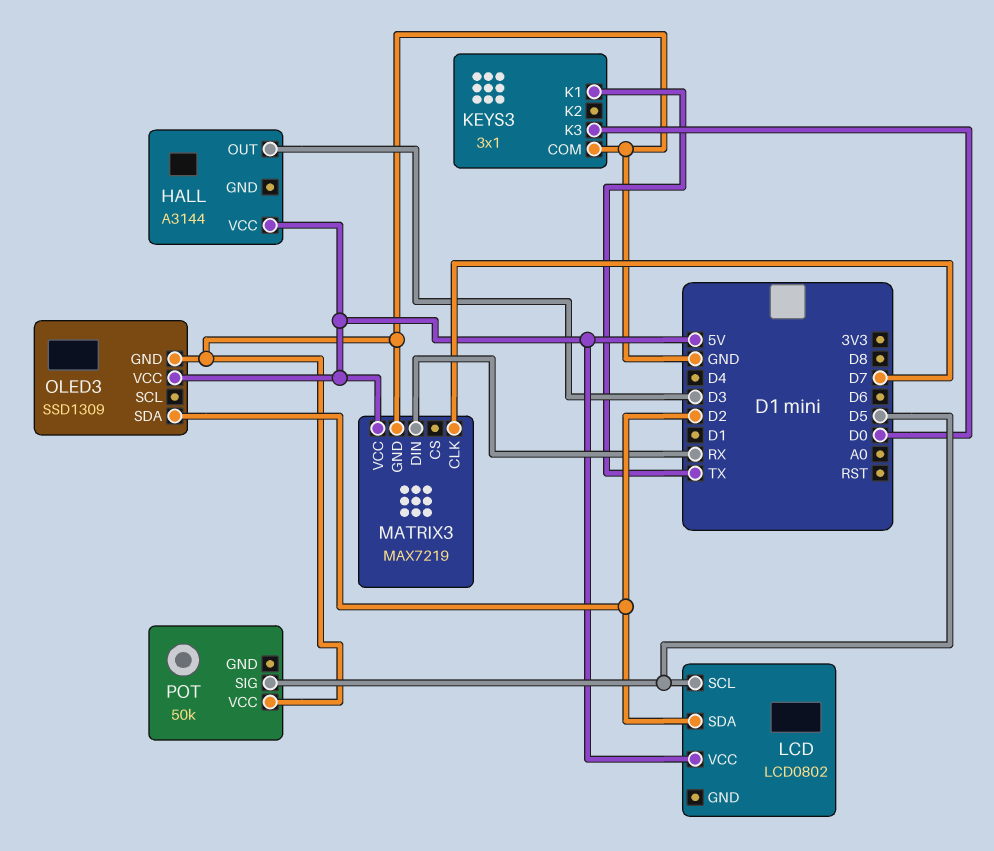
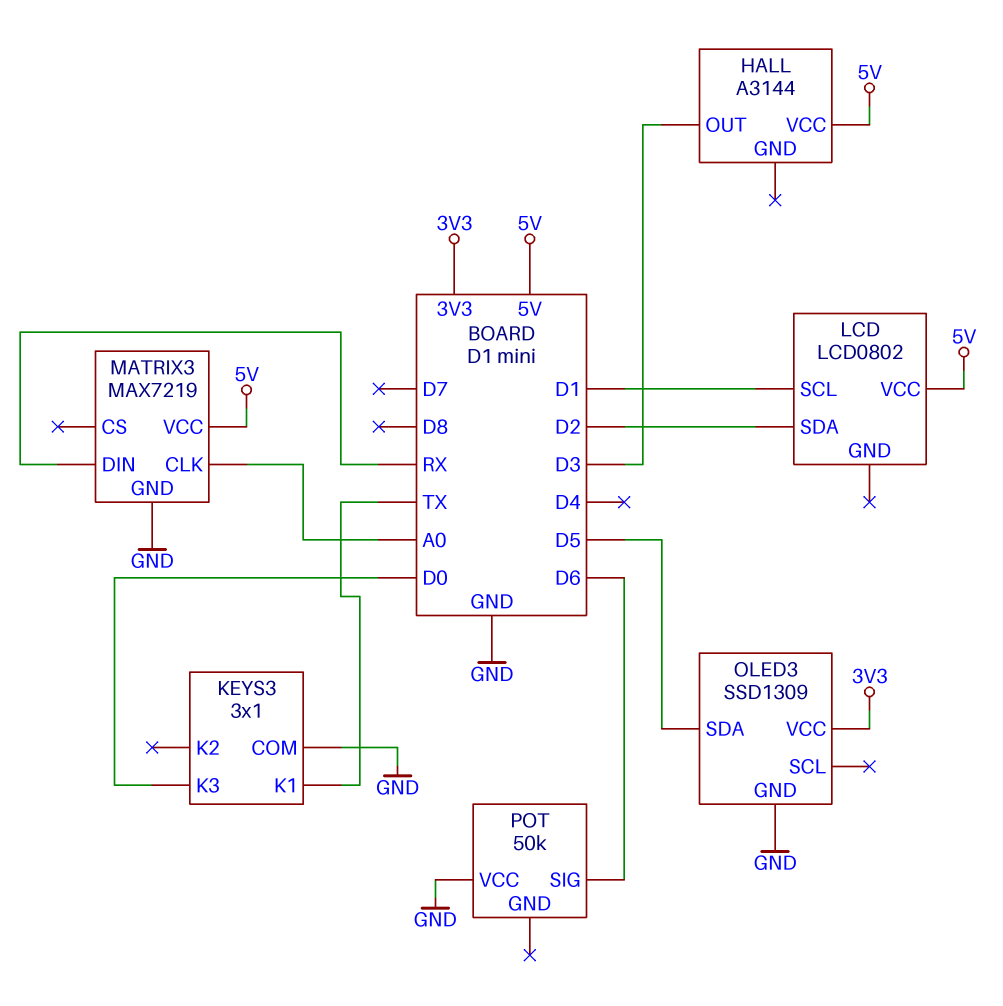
LCD pin SCL: D5 -> D1
MATRIX3 pin CLK: D7 -> A0
OLED3 pin SDA: D2 -> D5
OLED3 pin VCC: 5V -> 3V3
POT pin SIG: D5 -> D6

